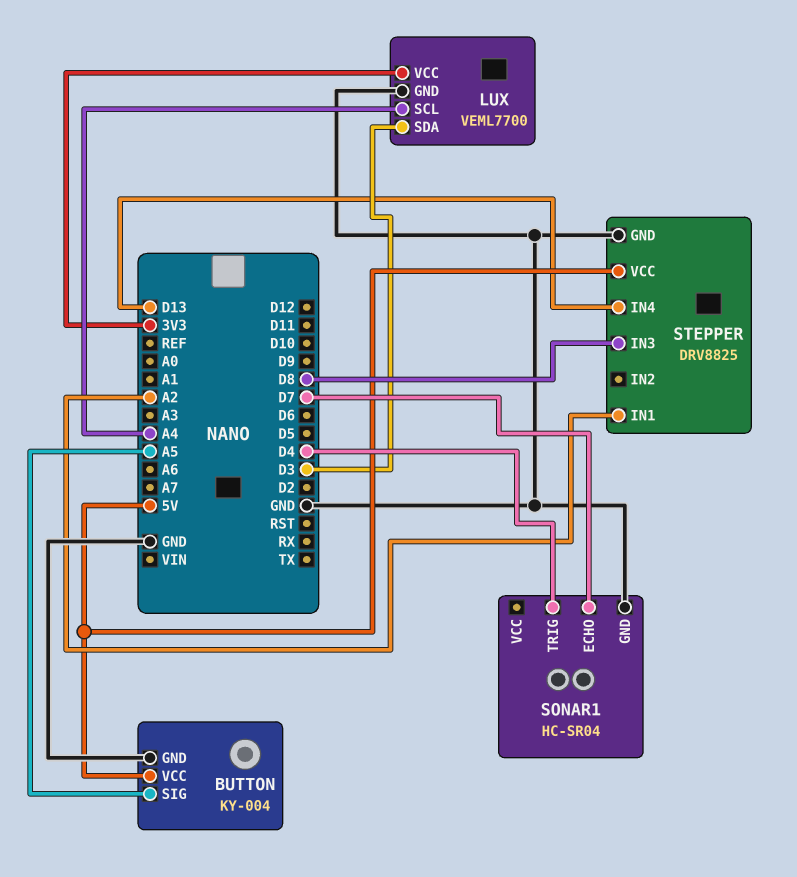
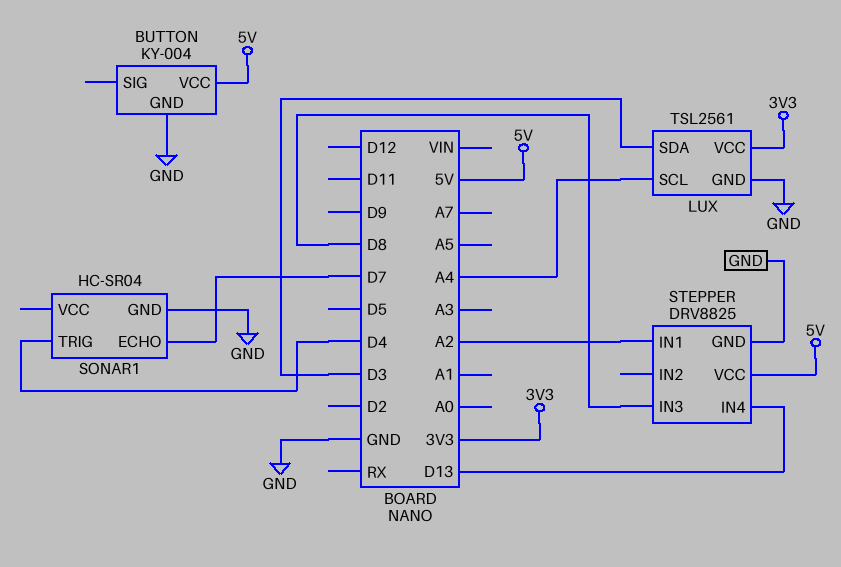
BUTTON pin SIG: A5 -> none
LUX: VEML7700 -> TSL2561

